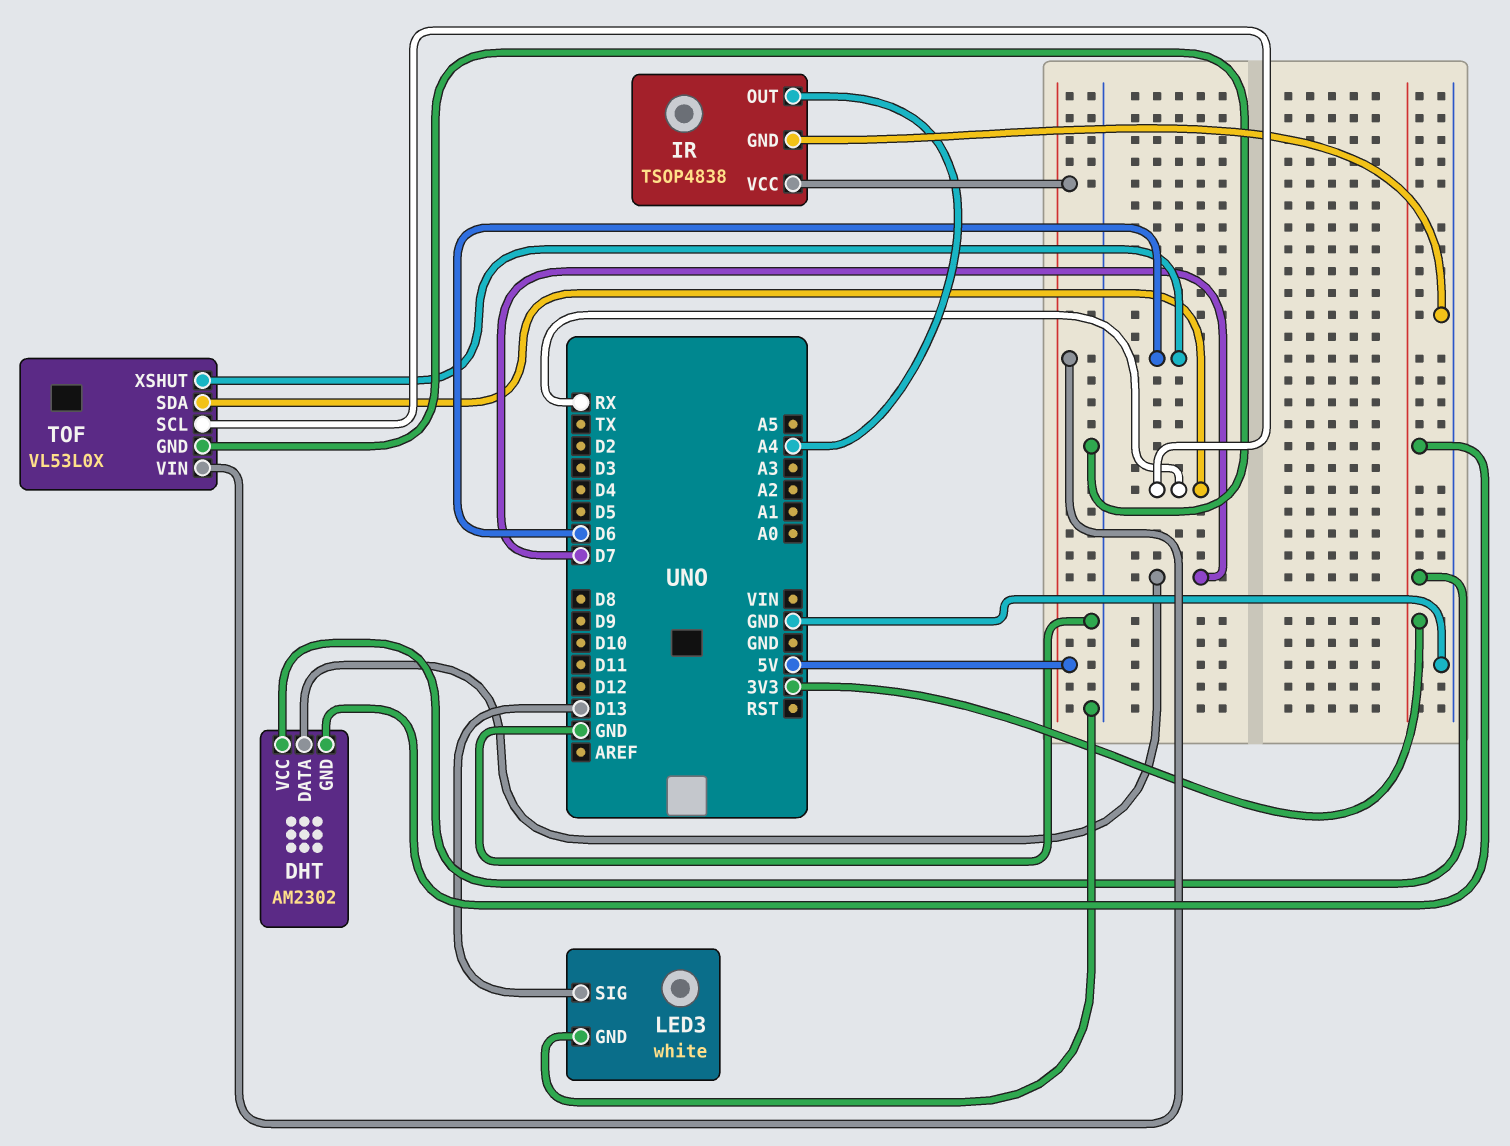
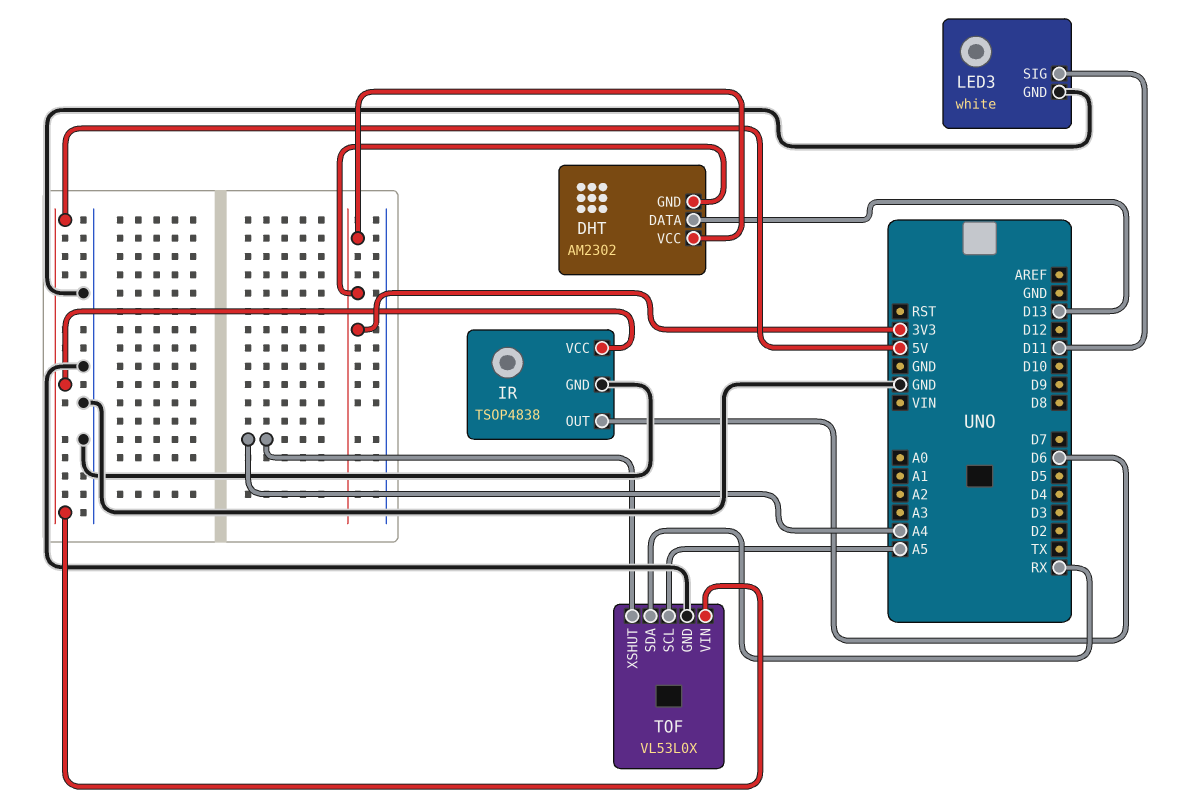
DHT pin DATA: D7 -> D13
IR pin OUT: A4 -> D6
LED3 pin SIG: D13 -> D11
TOF pin SCL: RX -> A5
TOF pin XSHUT: D6 -> A4

